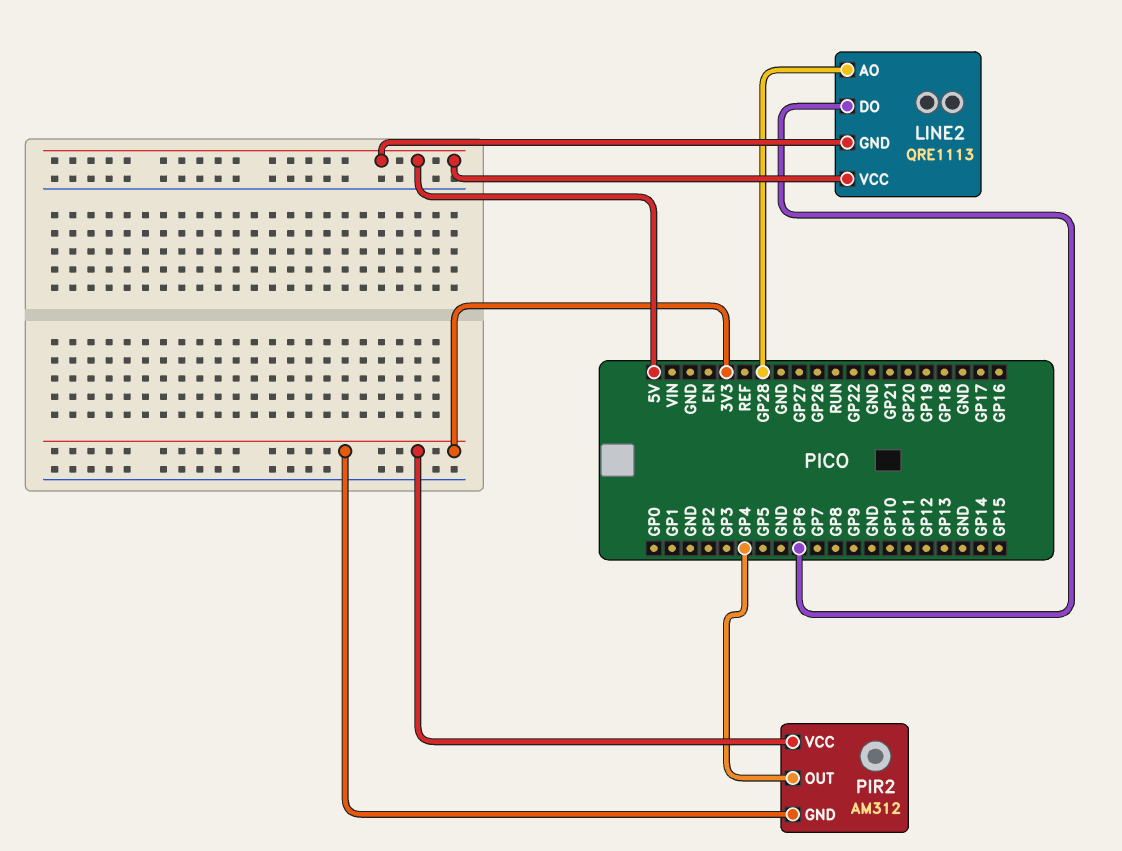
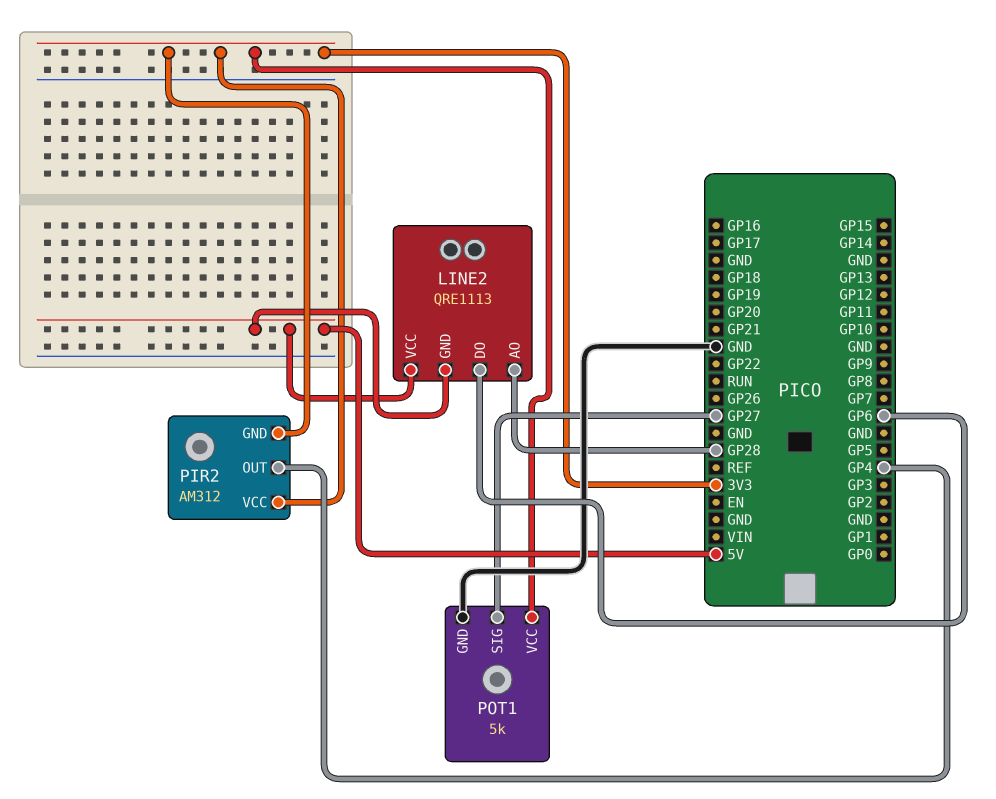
POT1: none -> 5k
POT1 pin GND: none -> GND
POT1 pin SIG: none -> GP27
POT1 pin VCC: none -> 3V3

